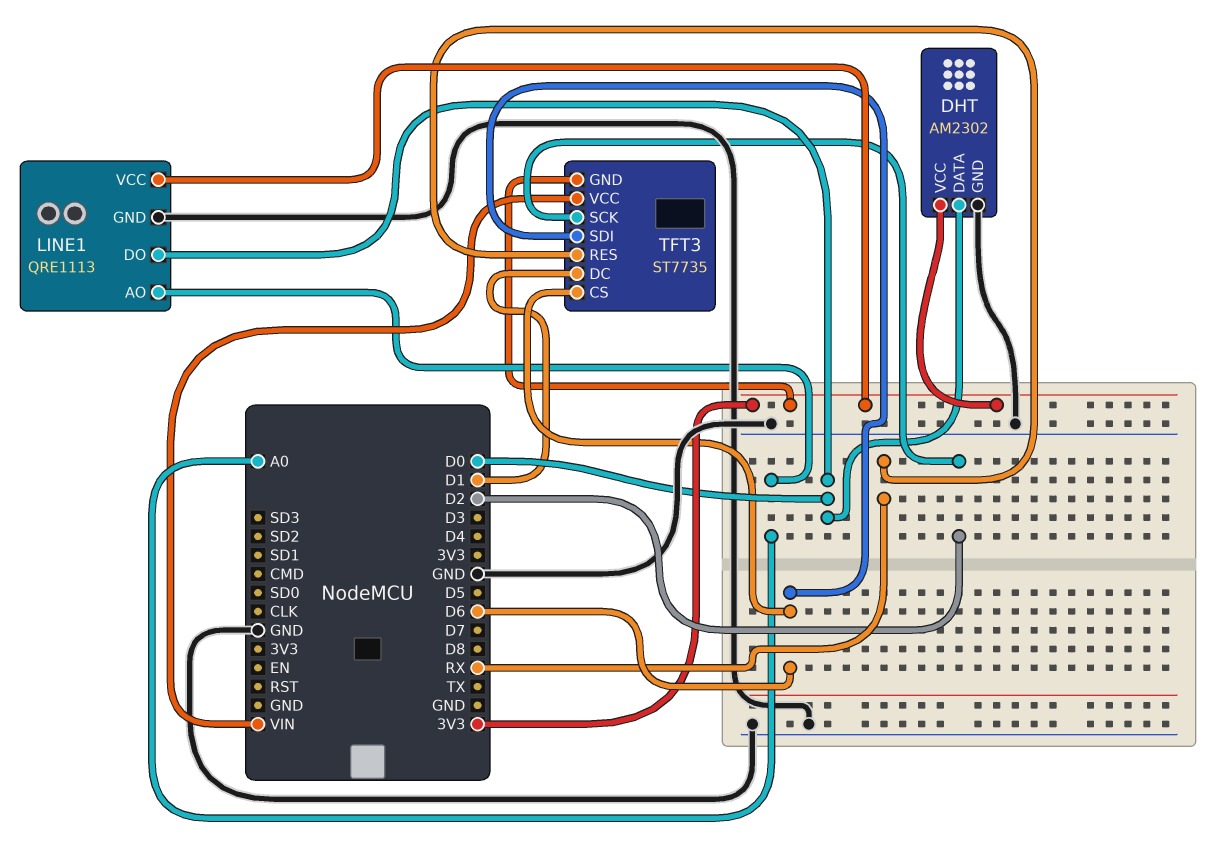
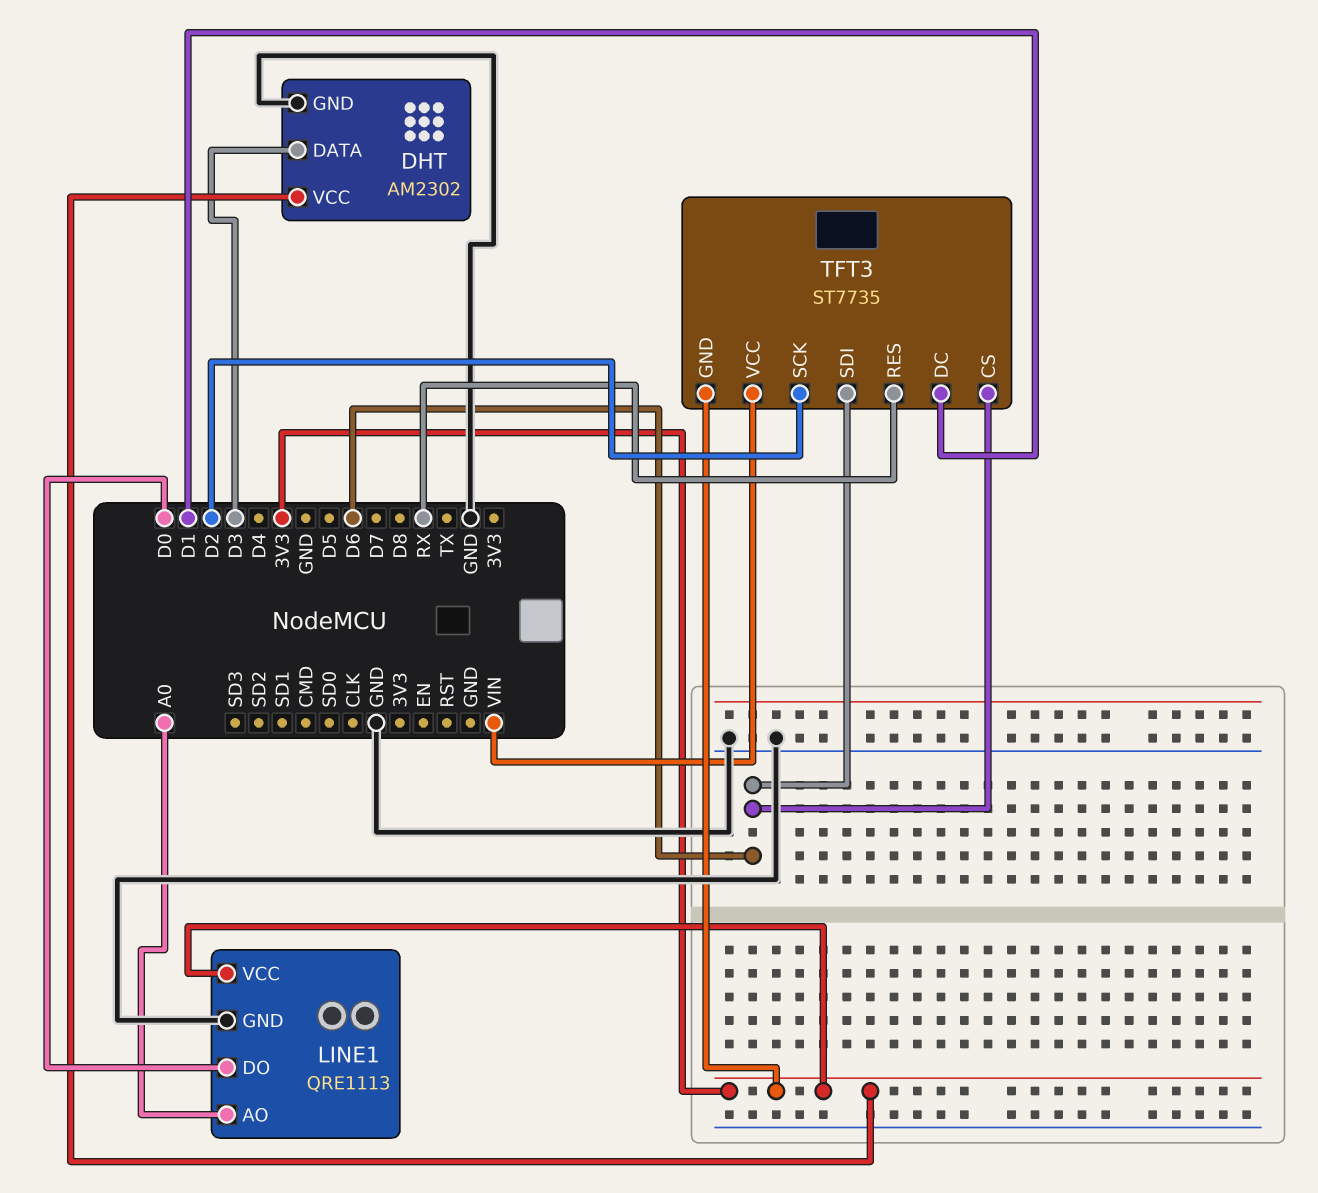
DHT pin DATA: D0 -> D3

